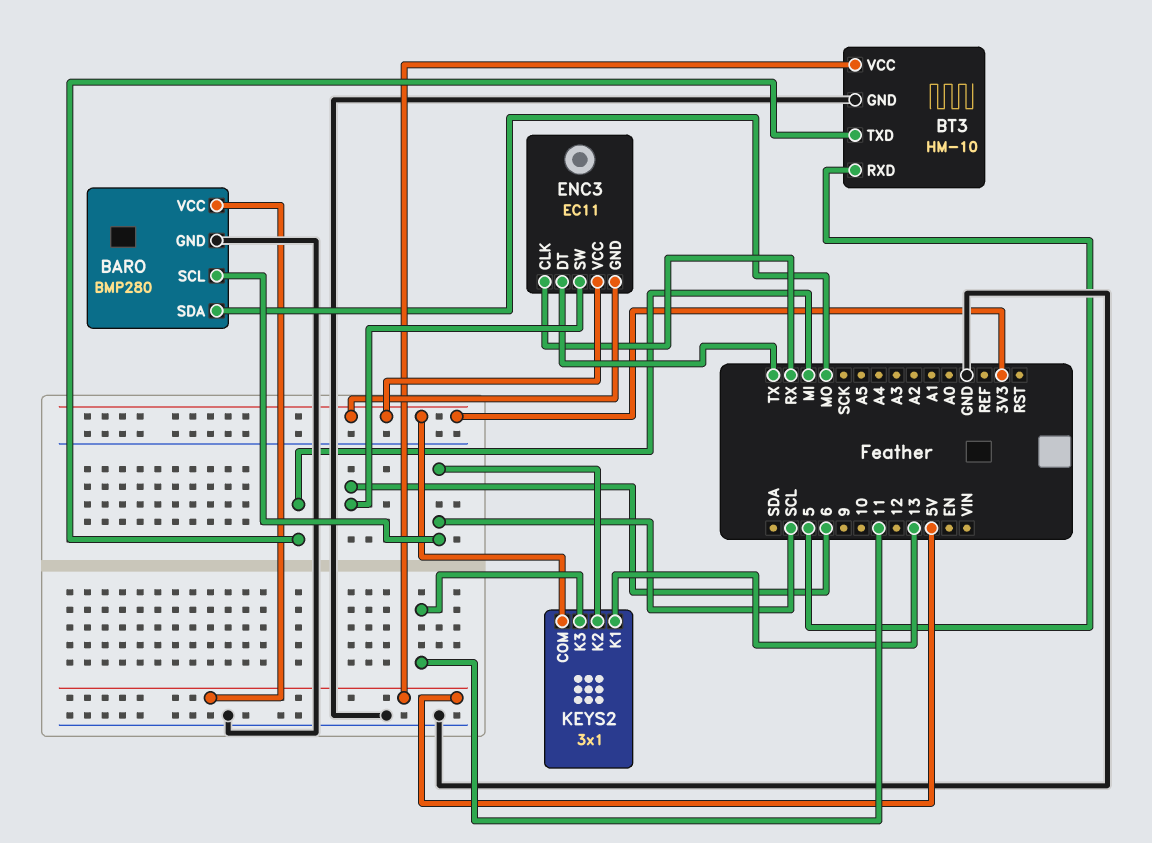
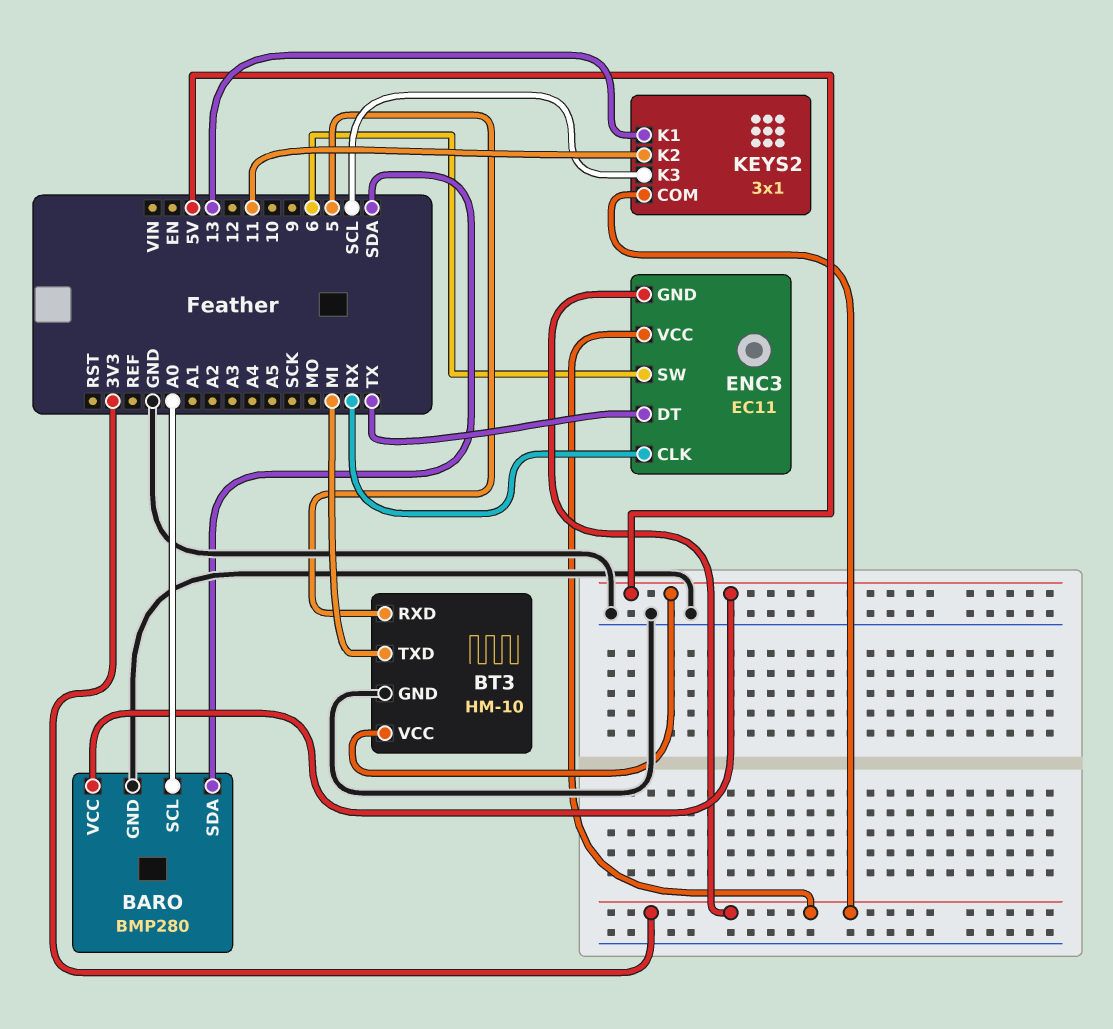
BARO pin SCL: SCL -> A0
BARO pin SDA: MO -> SDA
KEYS2 pin K2: SCL -> 11
KEYS2 pin K3: 11 -> SCL

